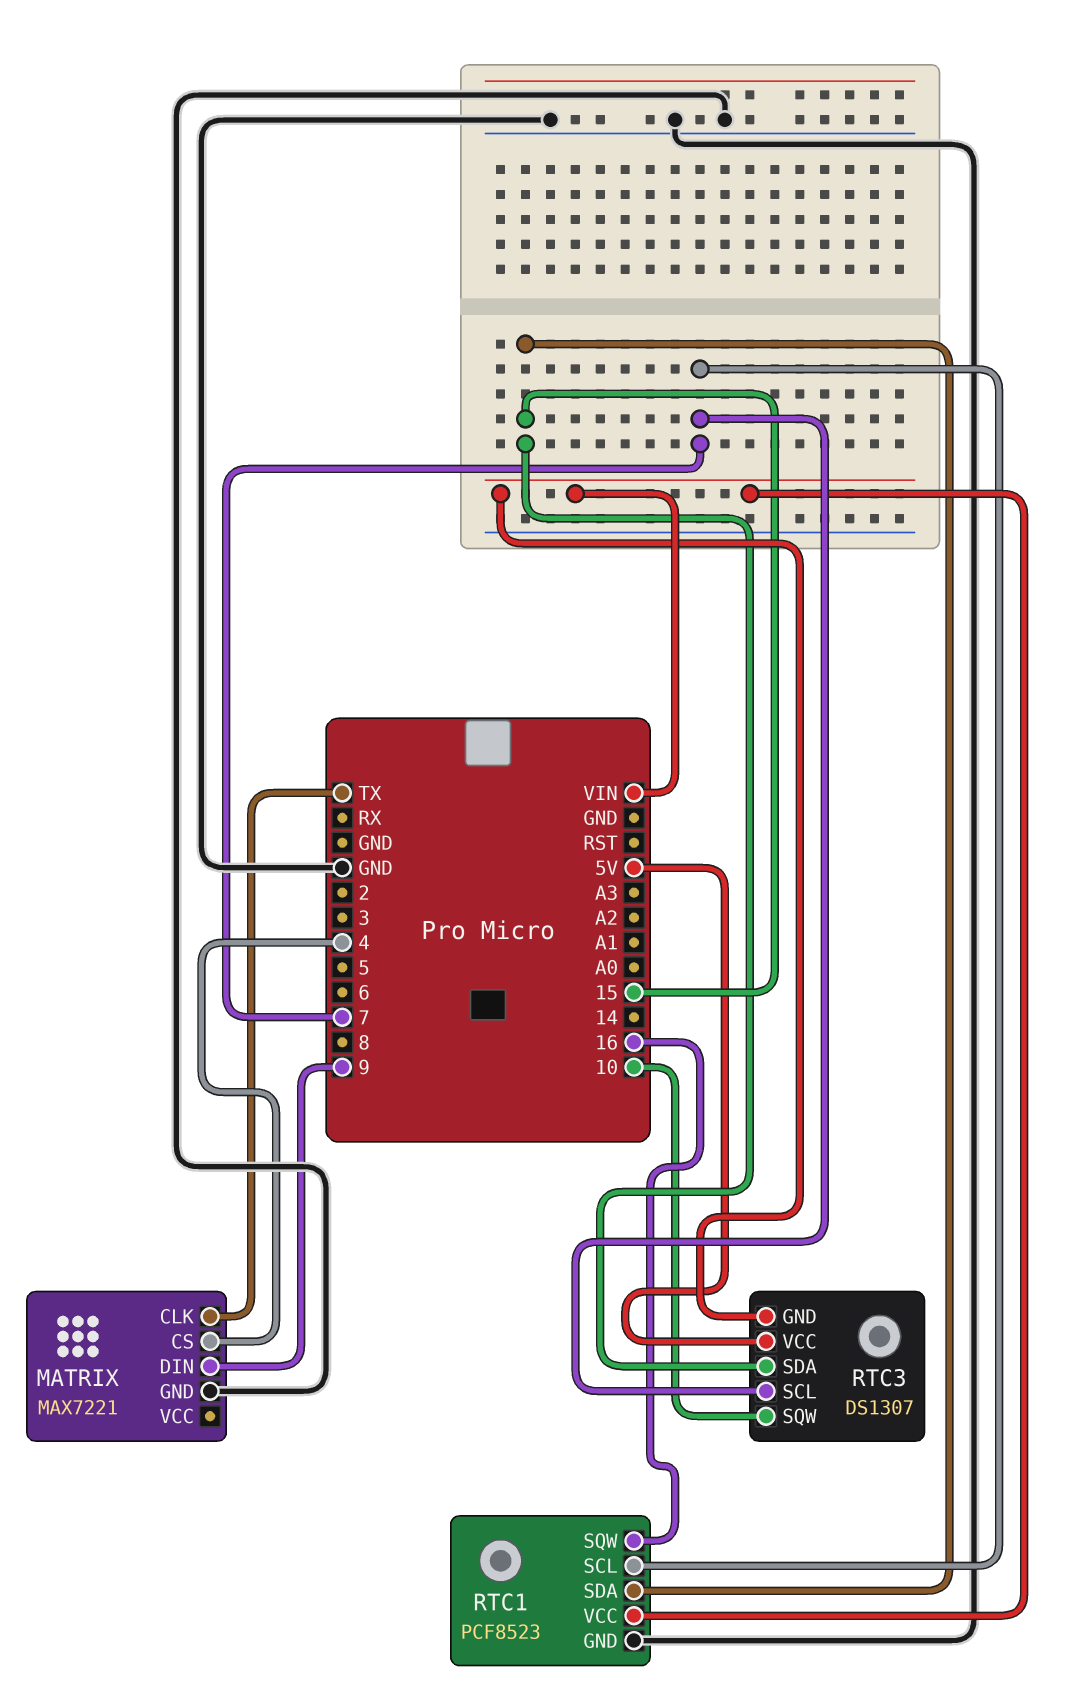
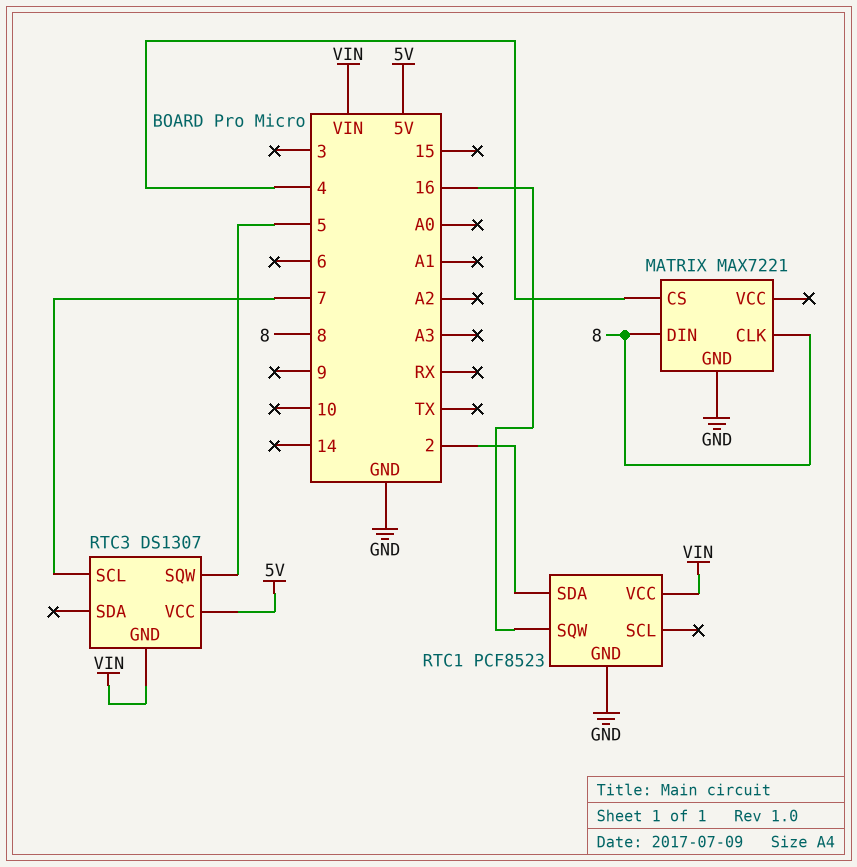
MATRIX pin CLK: TX -> 8
MATRIX pin DIN: 9 -> 8
RTC1 pin SCL: 7 -> none
RTC1 pin SDA: 15 -> 2
RTC3 pin SDA: 15 -> none
RTC3 pin SQW: 10 -> 5

